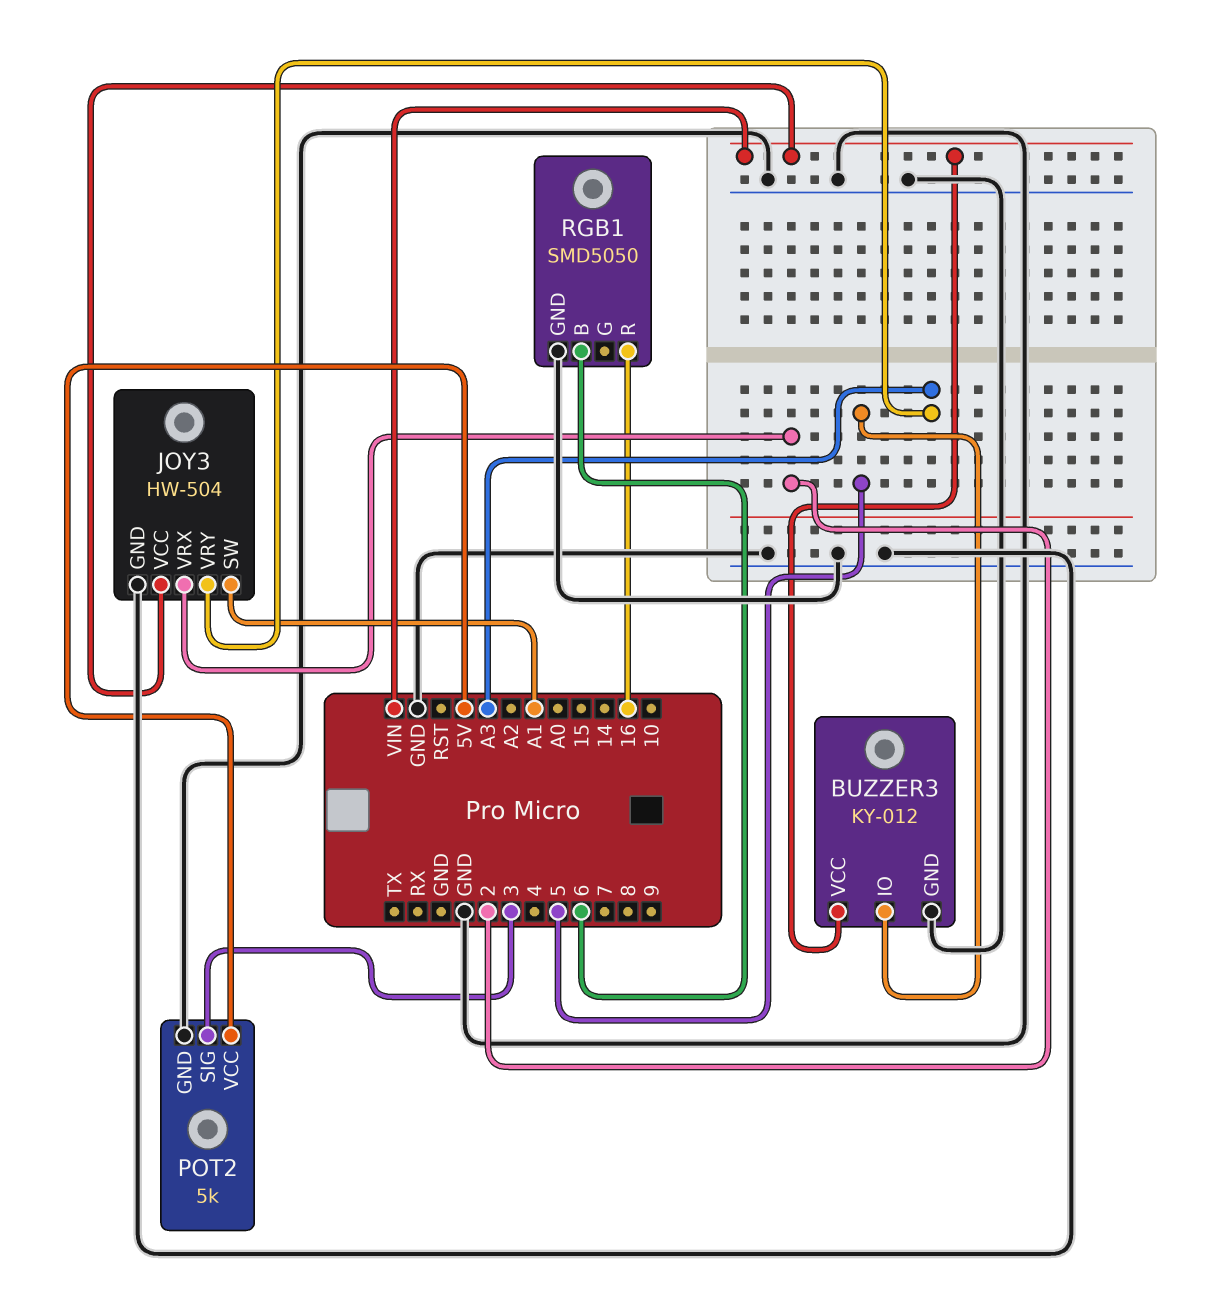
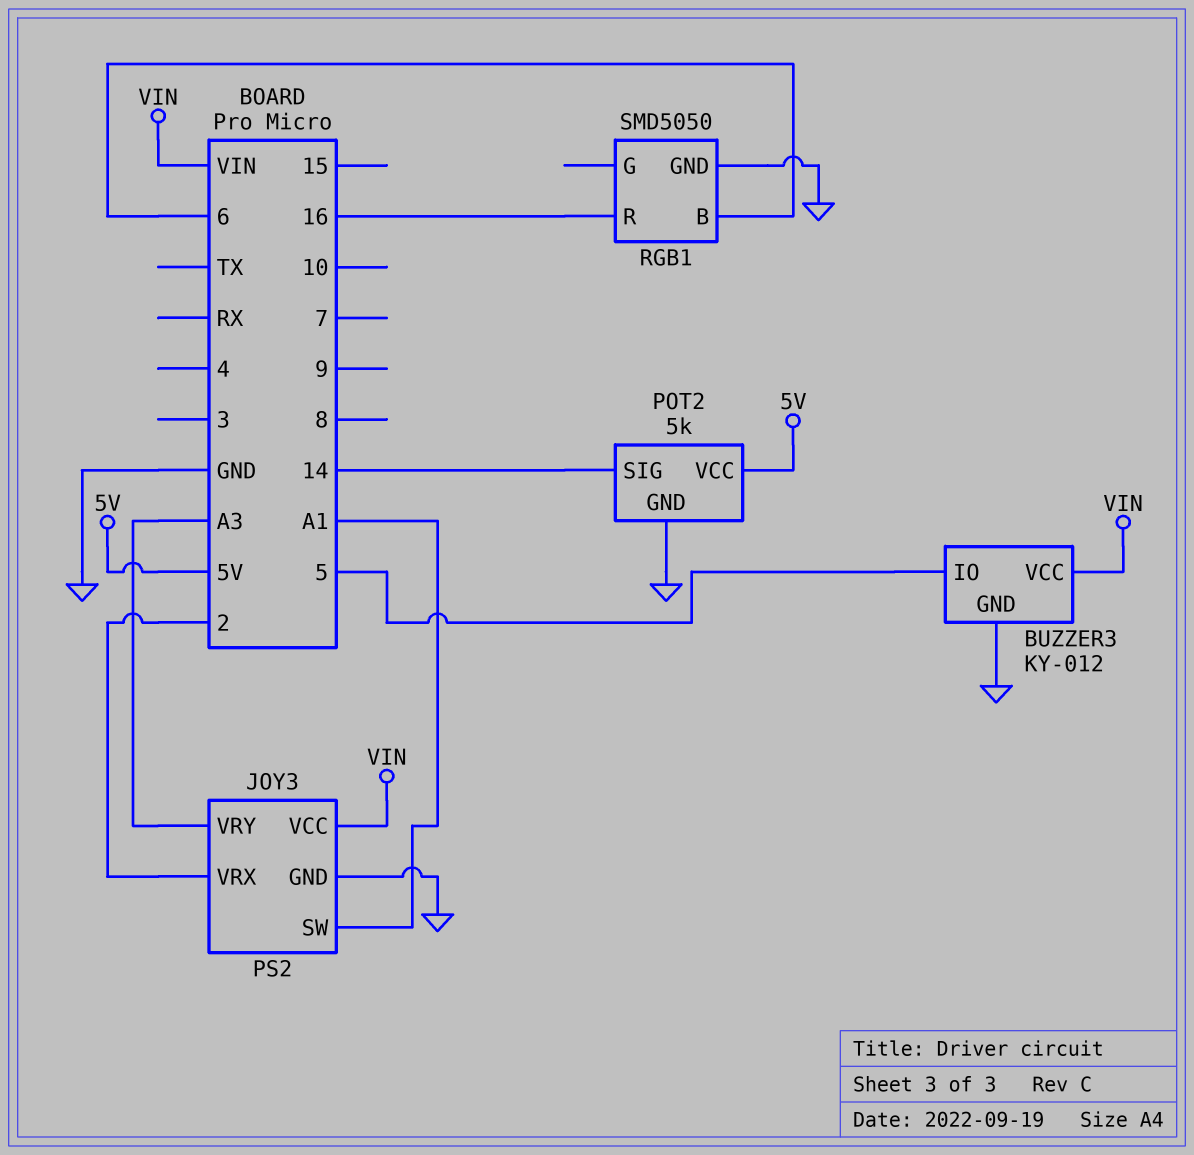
JOY3: HW-504 -> PS2
POT2 pin SIG: 3 -> 14

